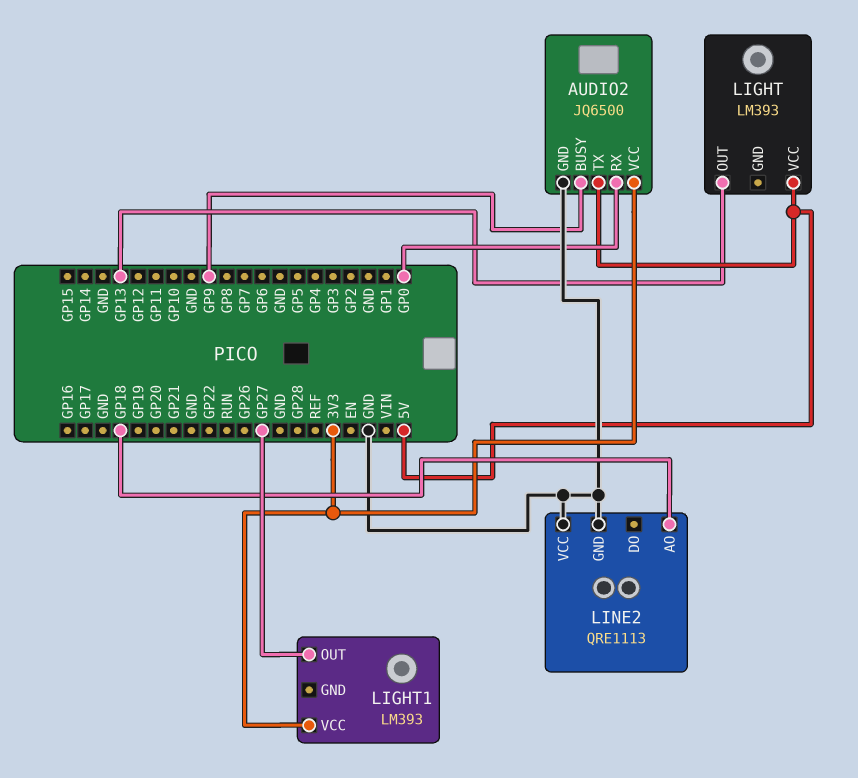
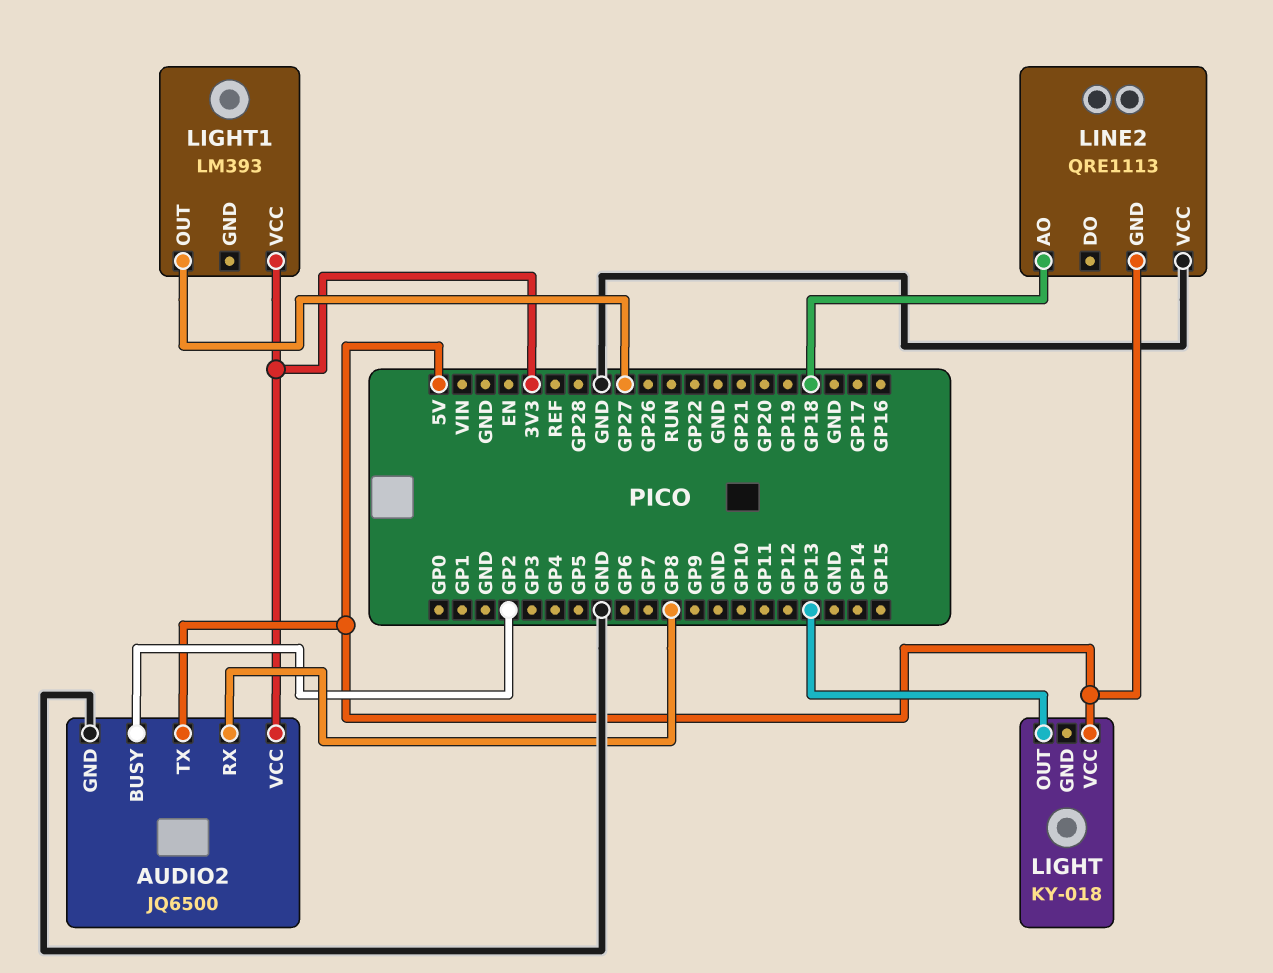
AUDIO2 pin BUSY: GP9 -> GP2
AUDIO2 pin RX: GP0 -> GP8
LIGHT: LM393 -> KY-018
LINE2 pin GND: GND -> 5V

